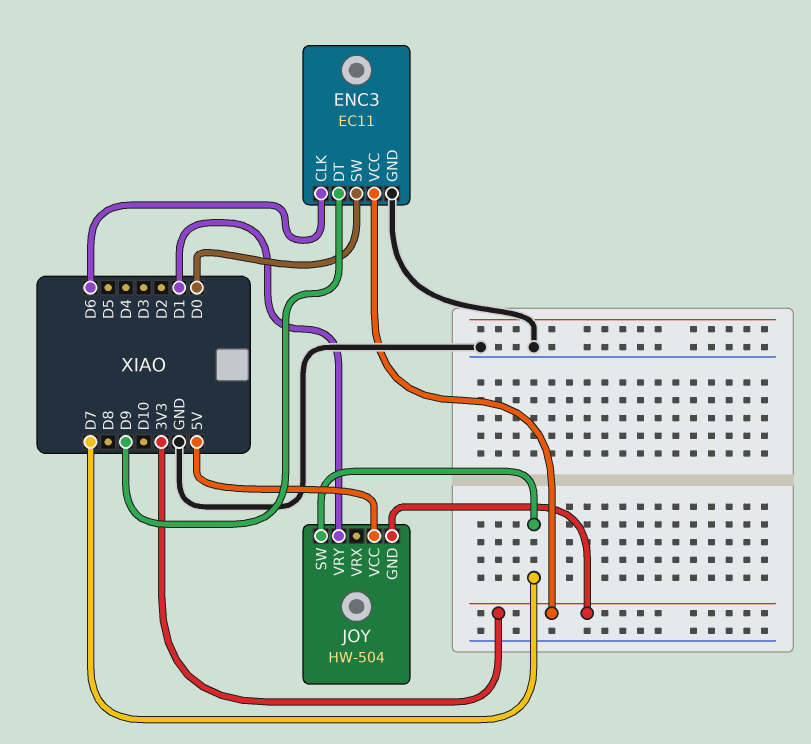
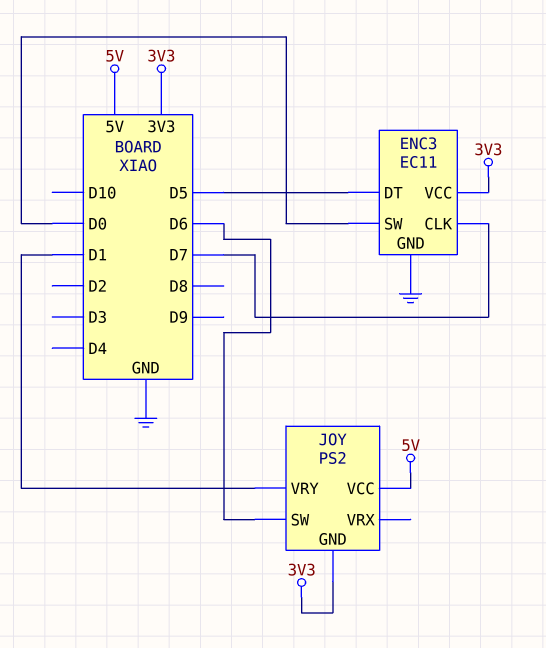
ENC3 pin CLK: D6 -> D7
ENC3 pin DT: D9 -> D5
JOY: HW-504 -> PS2
JOY pin SW: D7 -> D6

